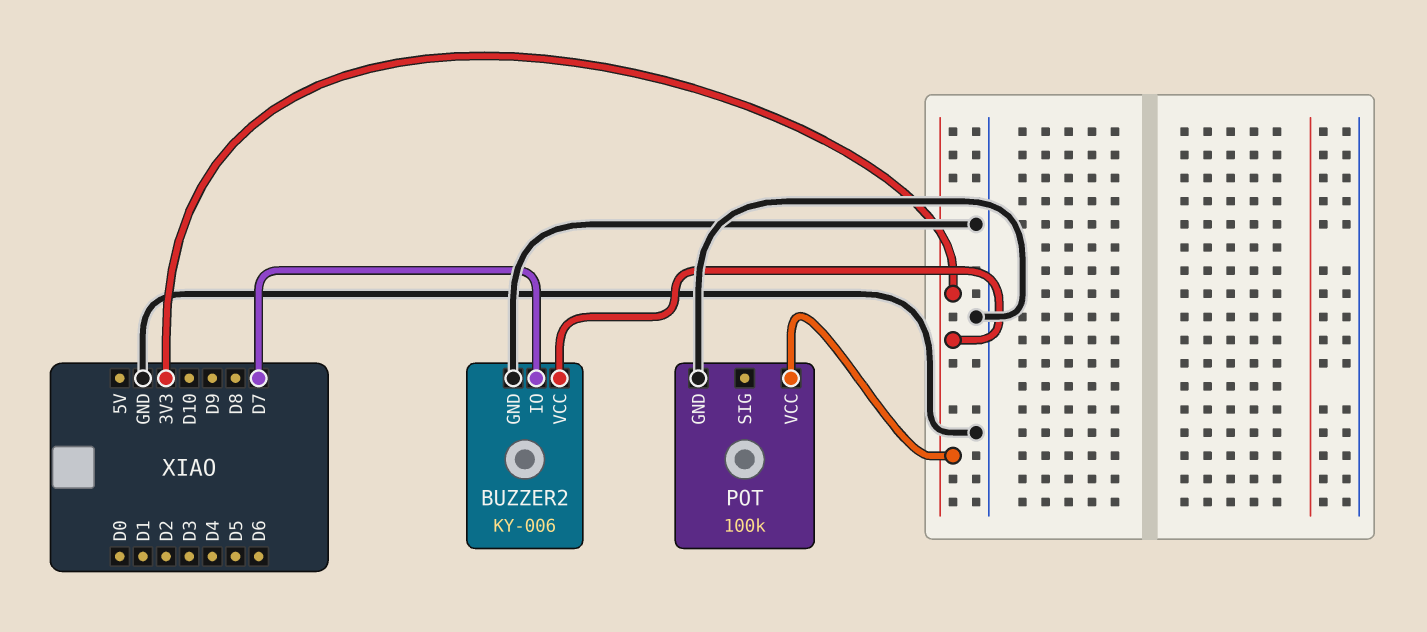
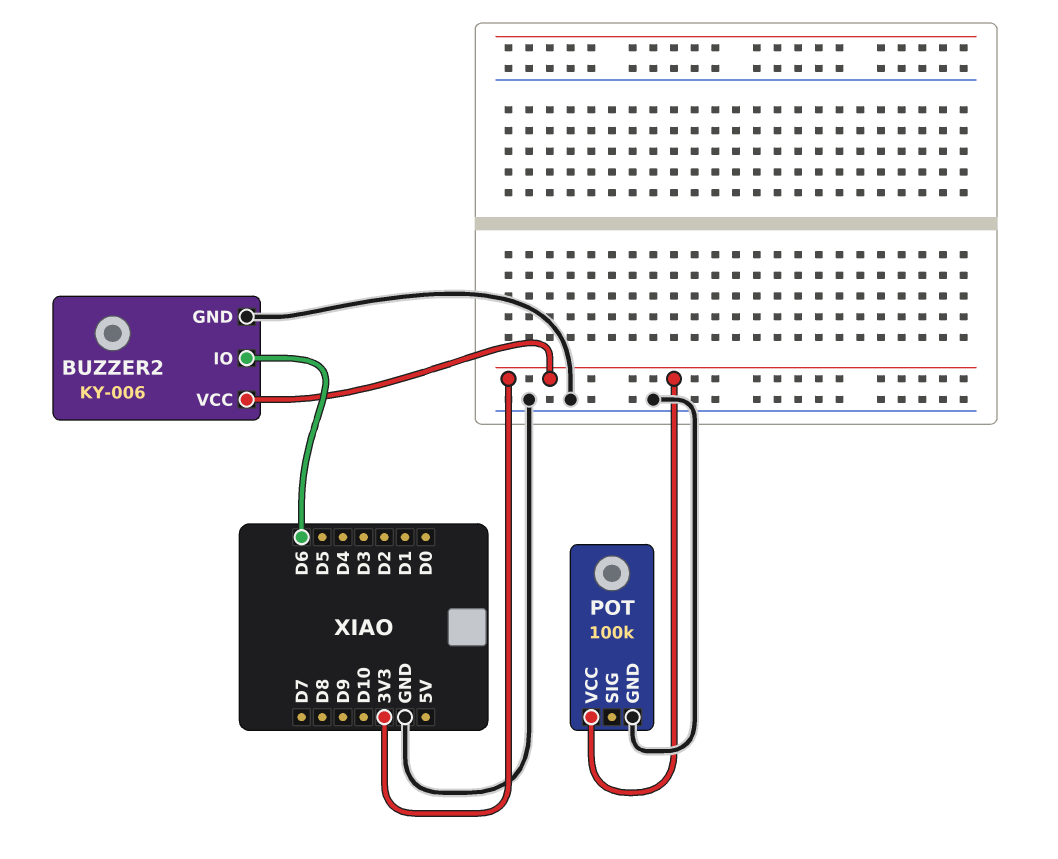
BUZZER2 pin IO: D7 -> D6

